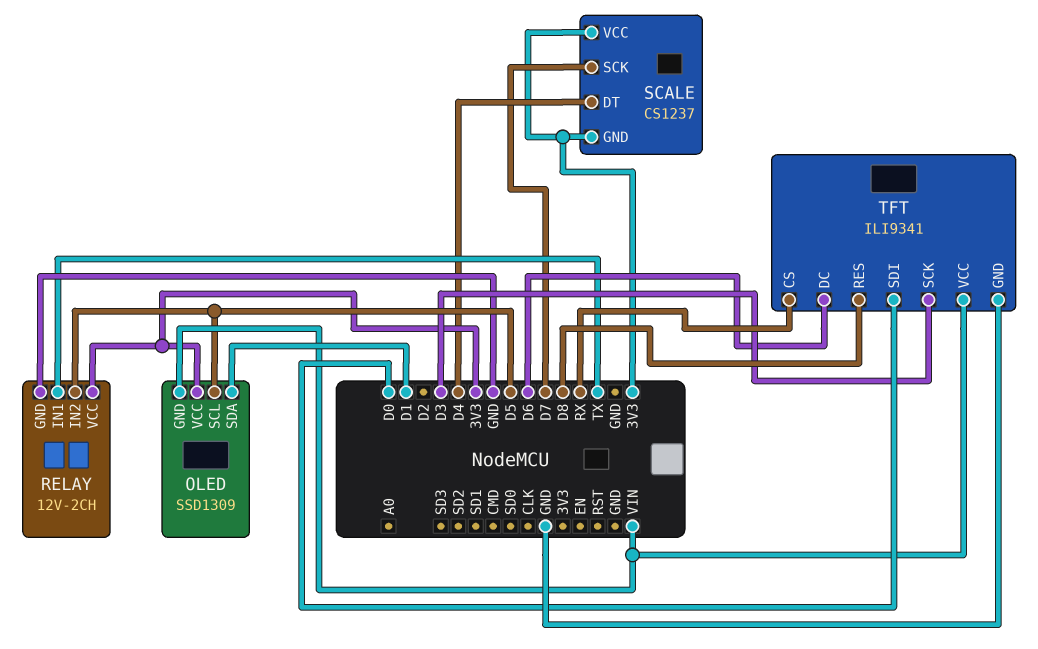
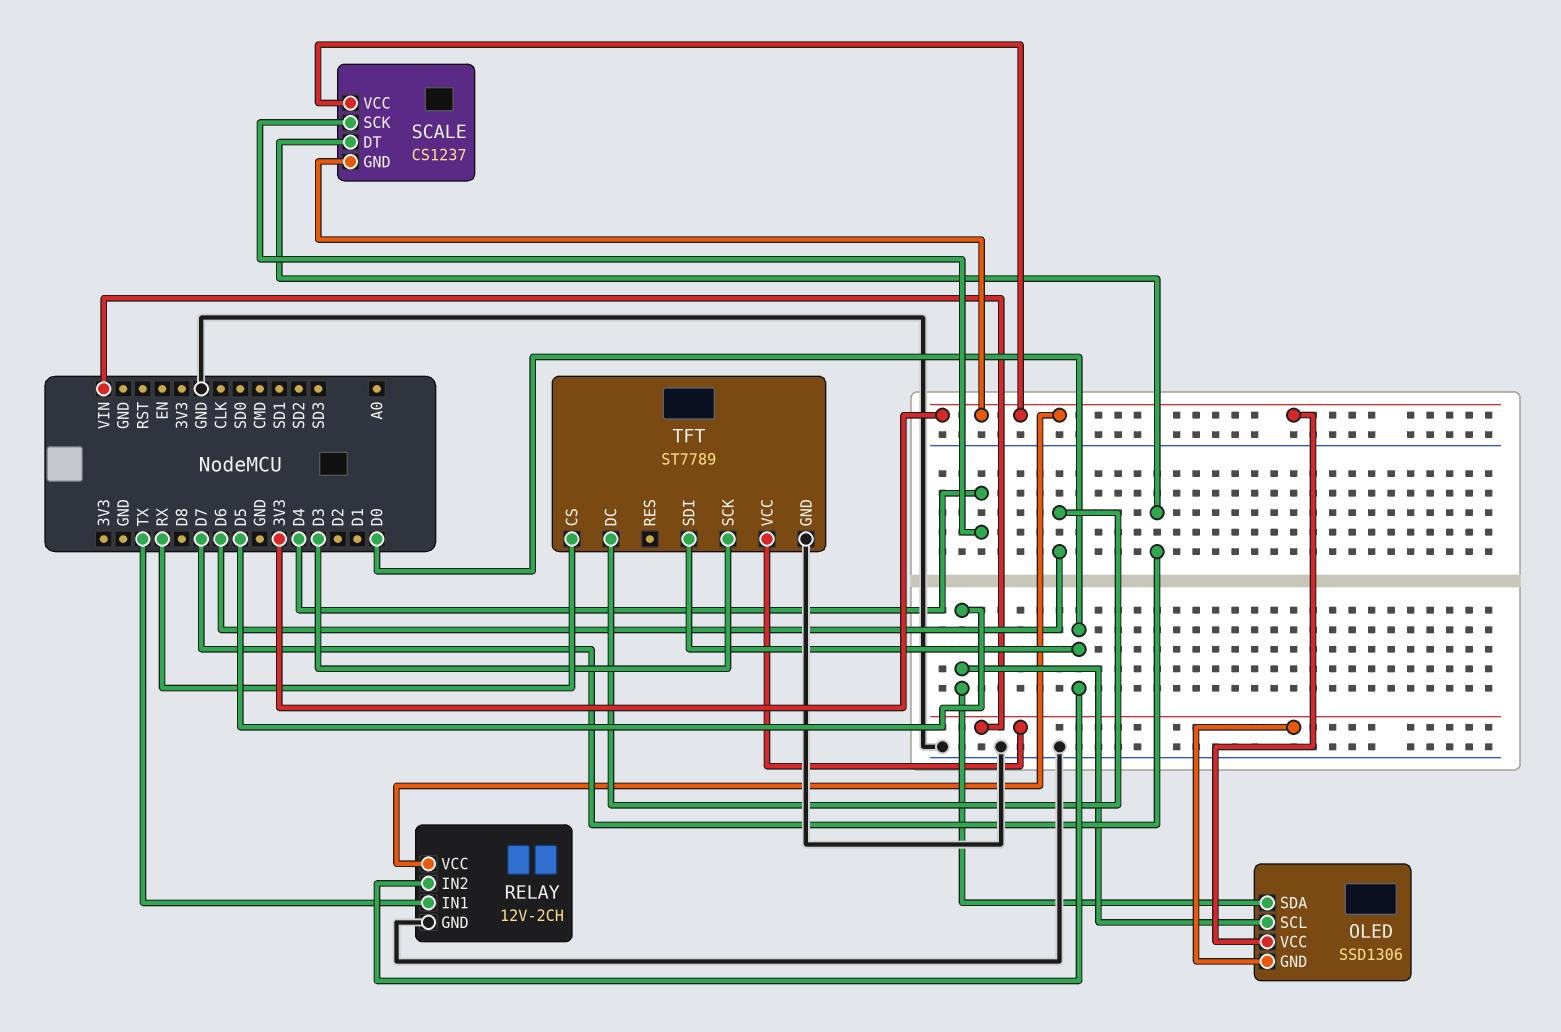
OLED: SSD1309 -> SSD1306
OLED pin SDA: D1 -> D5
RELAY pin IN2: D5 -> D0
SCALE pin DT: D4 -> D7
SCALE pin SCK: D7 -> D4
TFT: ILI9341 -> ST7789
TFT pin RES: D8 -> none

